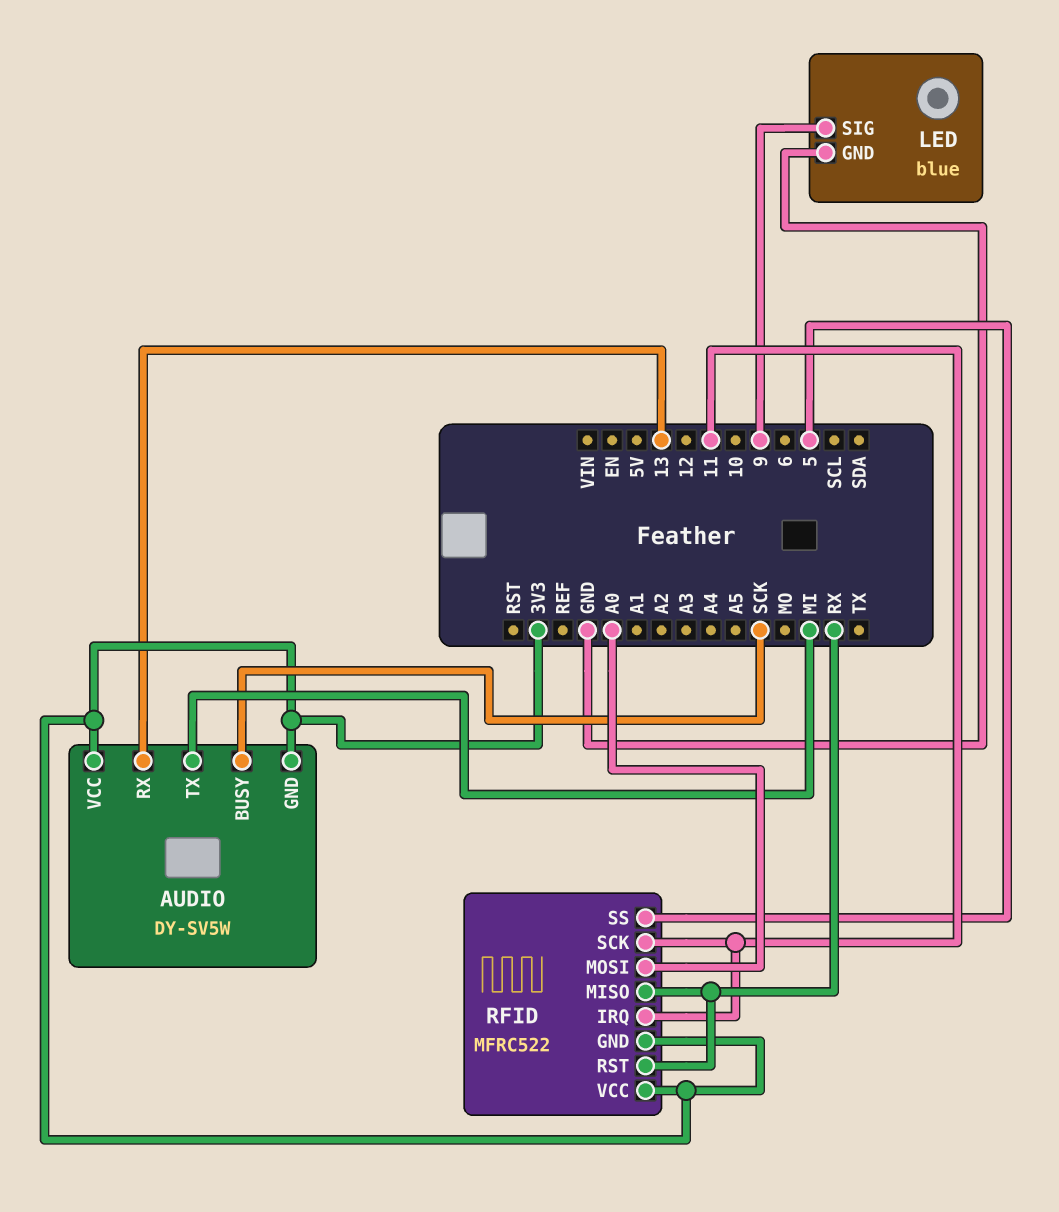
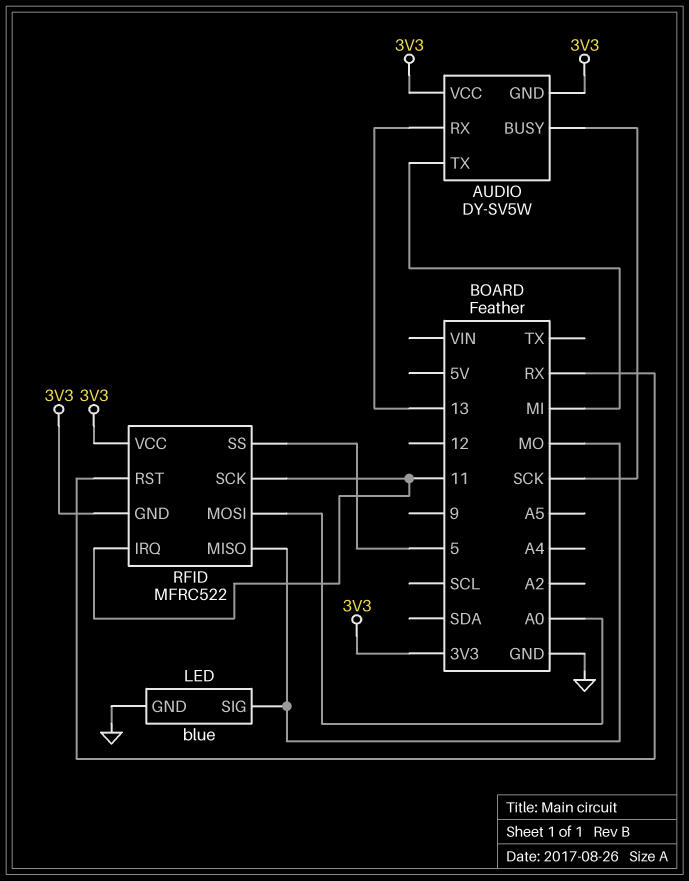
LED pin SIG: 9 -> MO
RFID pin MISO: RX -> MO

